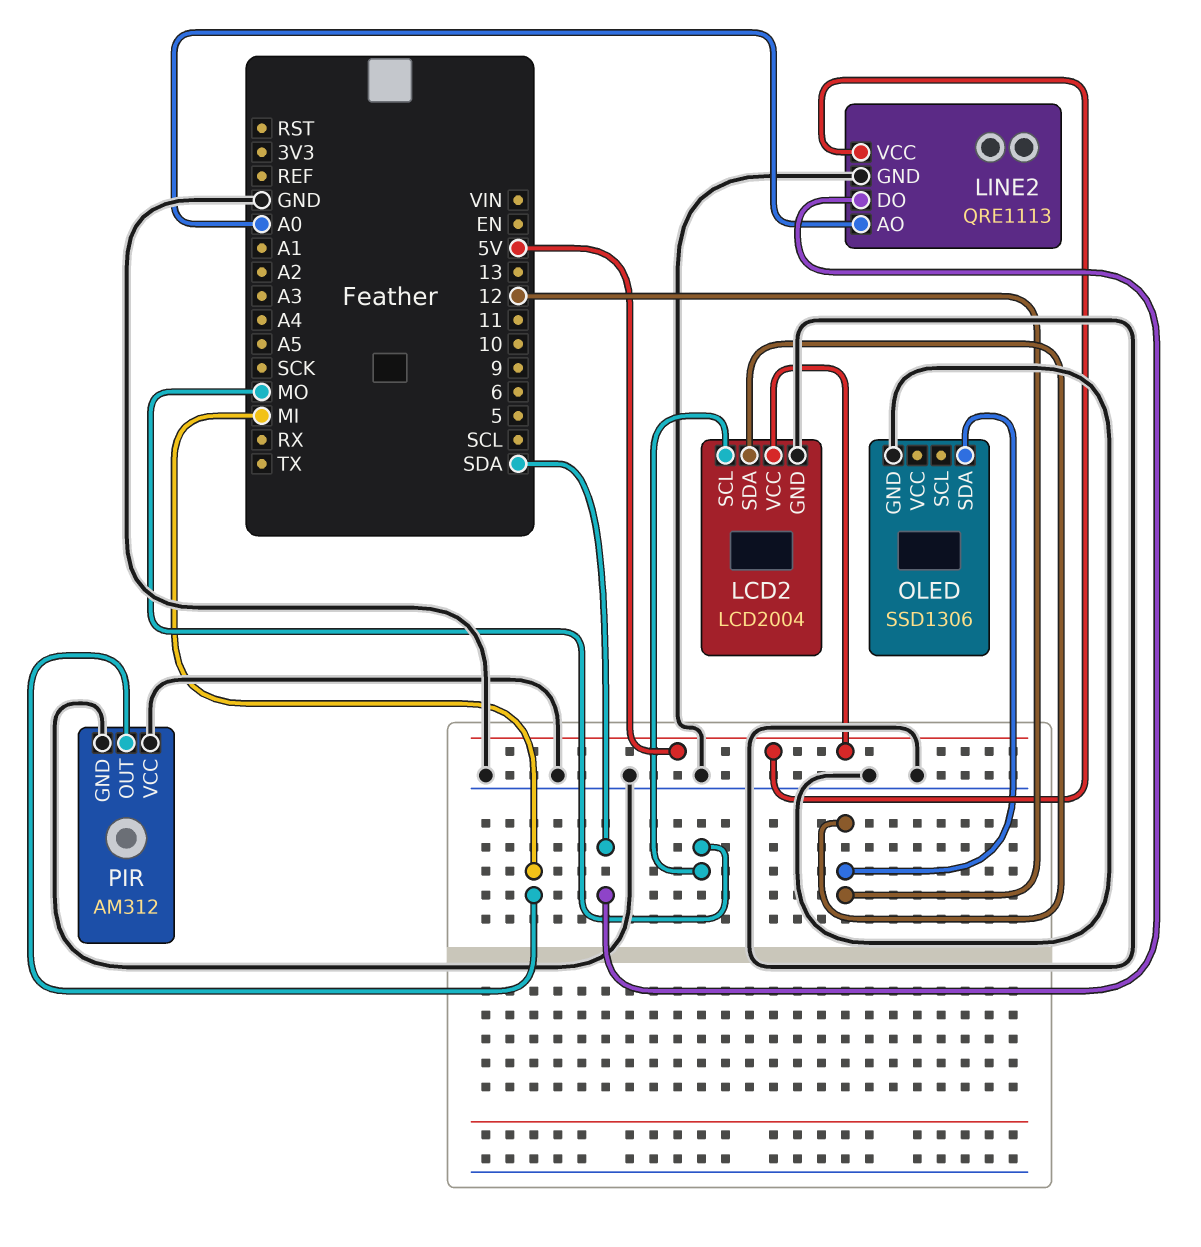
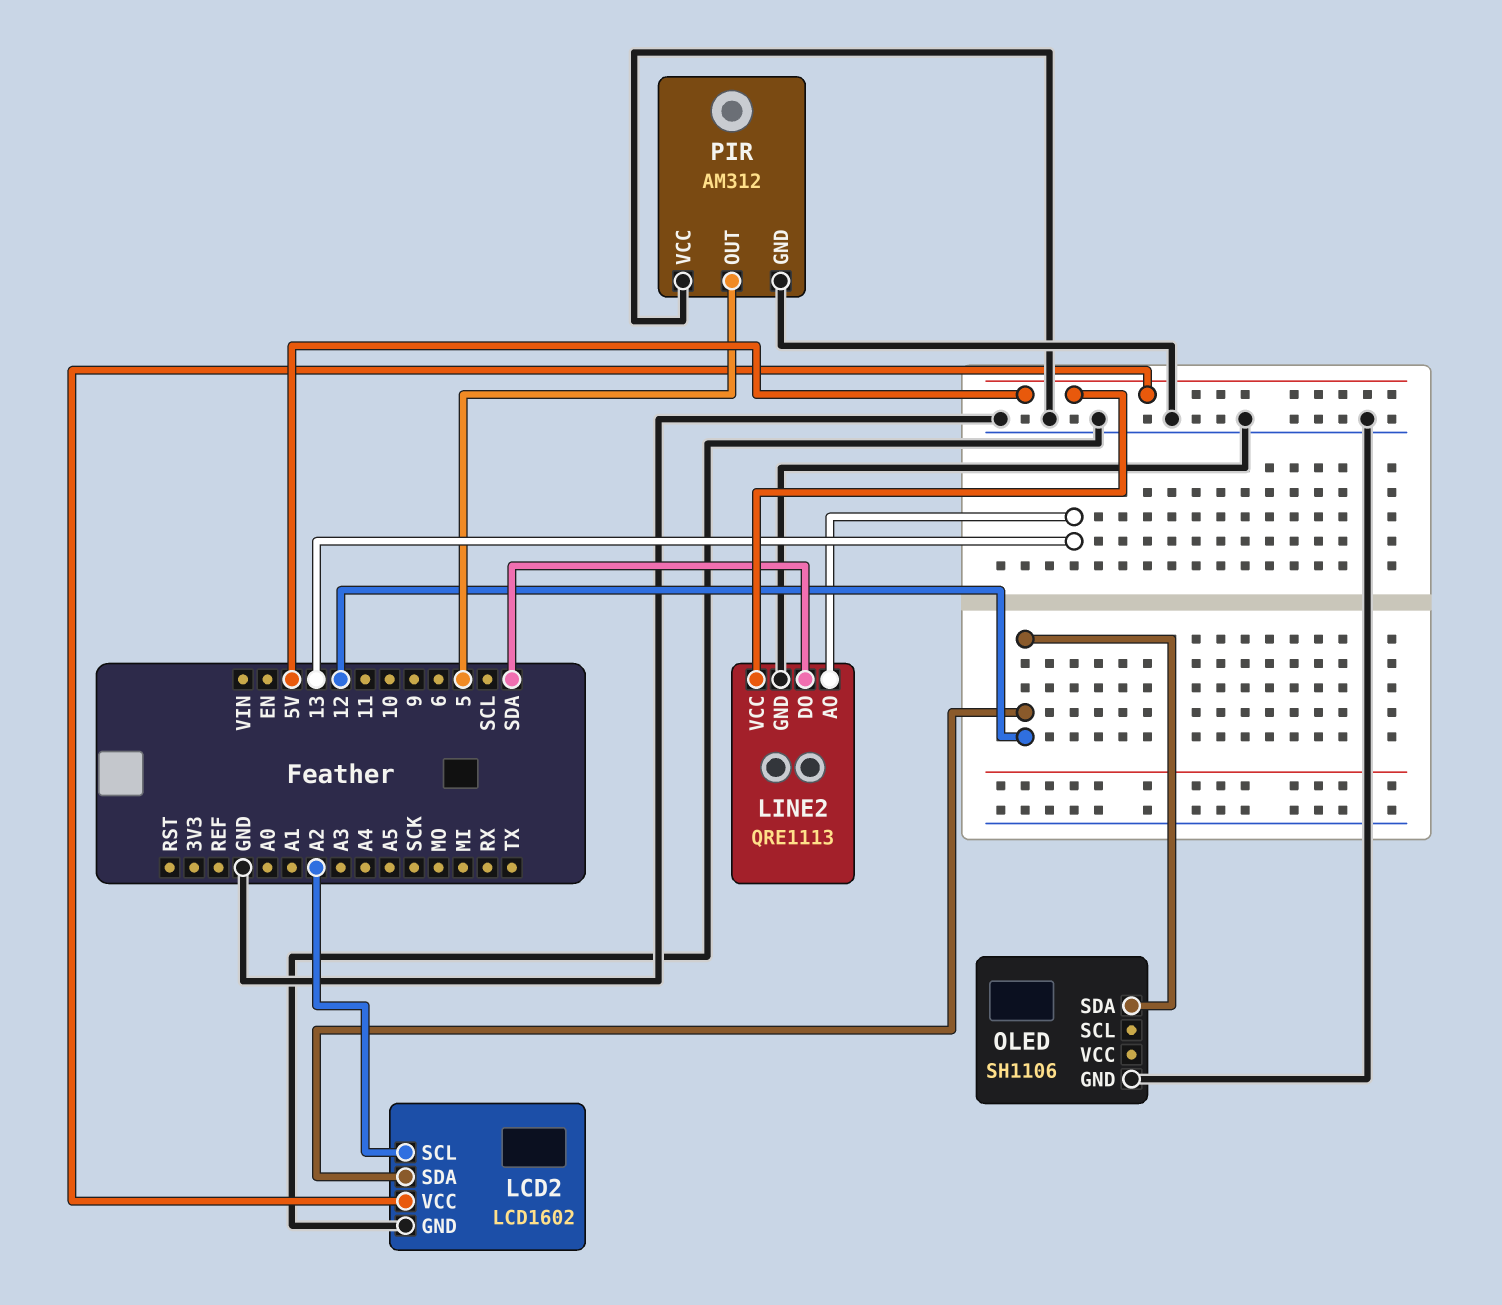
LCD2: LCD2004 -> LCD1602
LCD2 pin SCL: MO -> A2
LINE2 pin AO: A0 -> 13
OLED: SSD1306 -> SH1106
PIR pin OUT: MI -> 5

